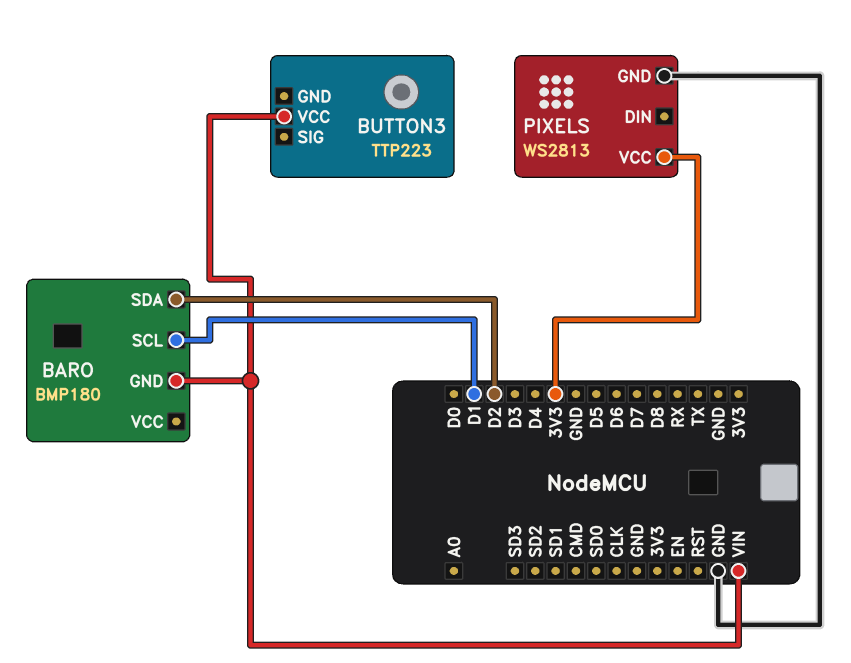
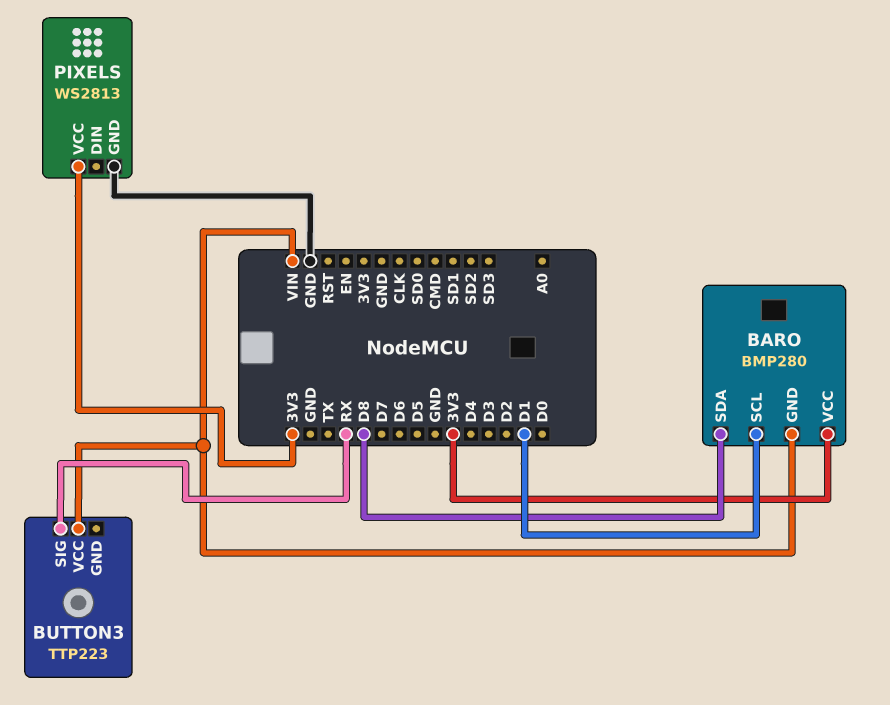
BARO: BMP180 -> BMP280
BARO pin SDA: D2 -> D8
BARO pin VCC: none -> 3V3
BUTTON3 pin SIG: none -> RX

